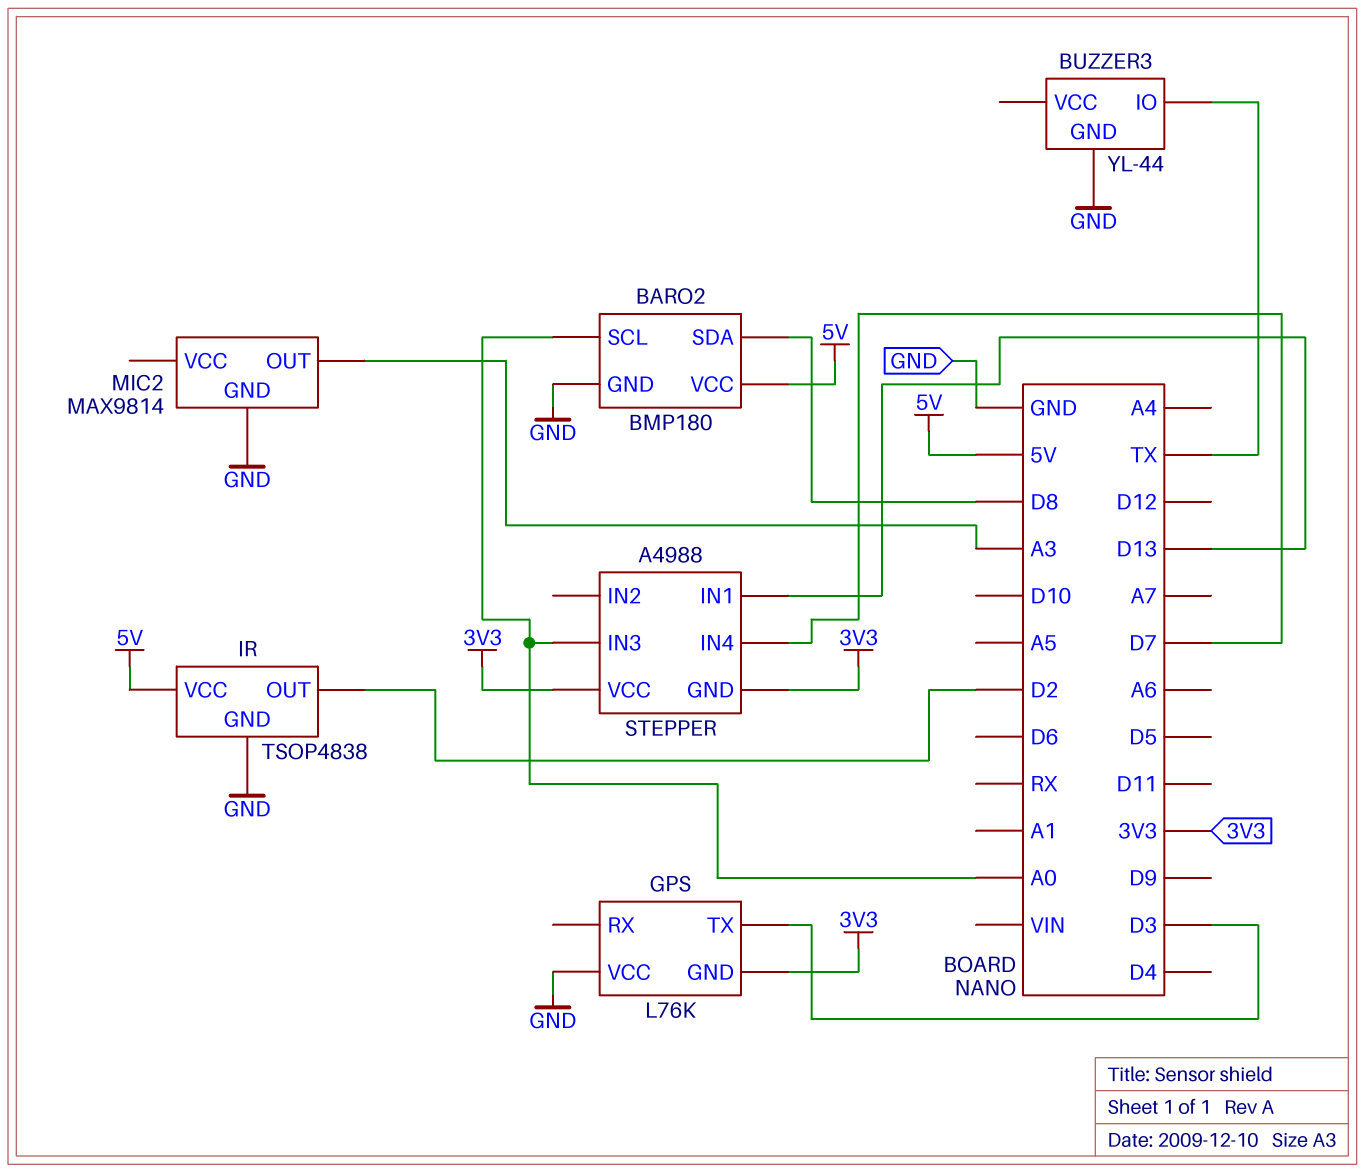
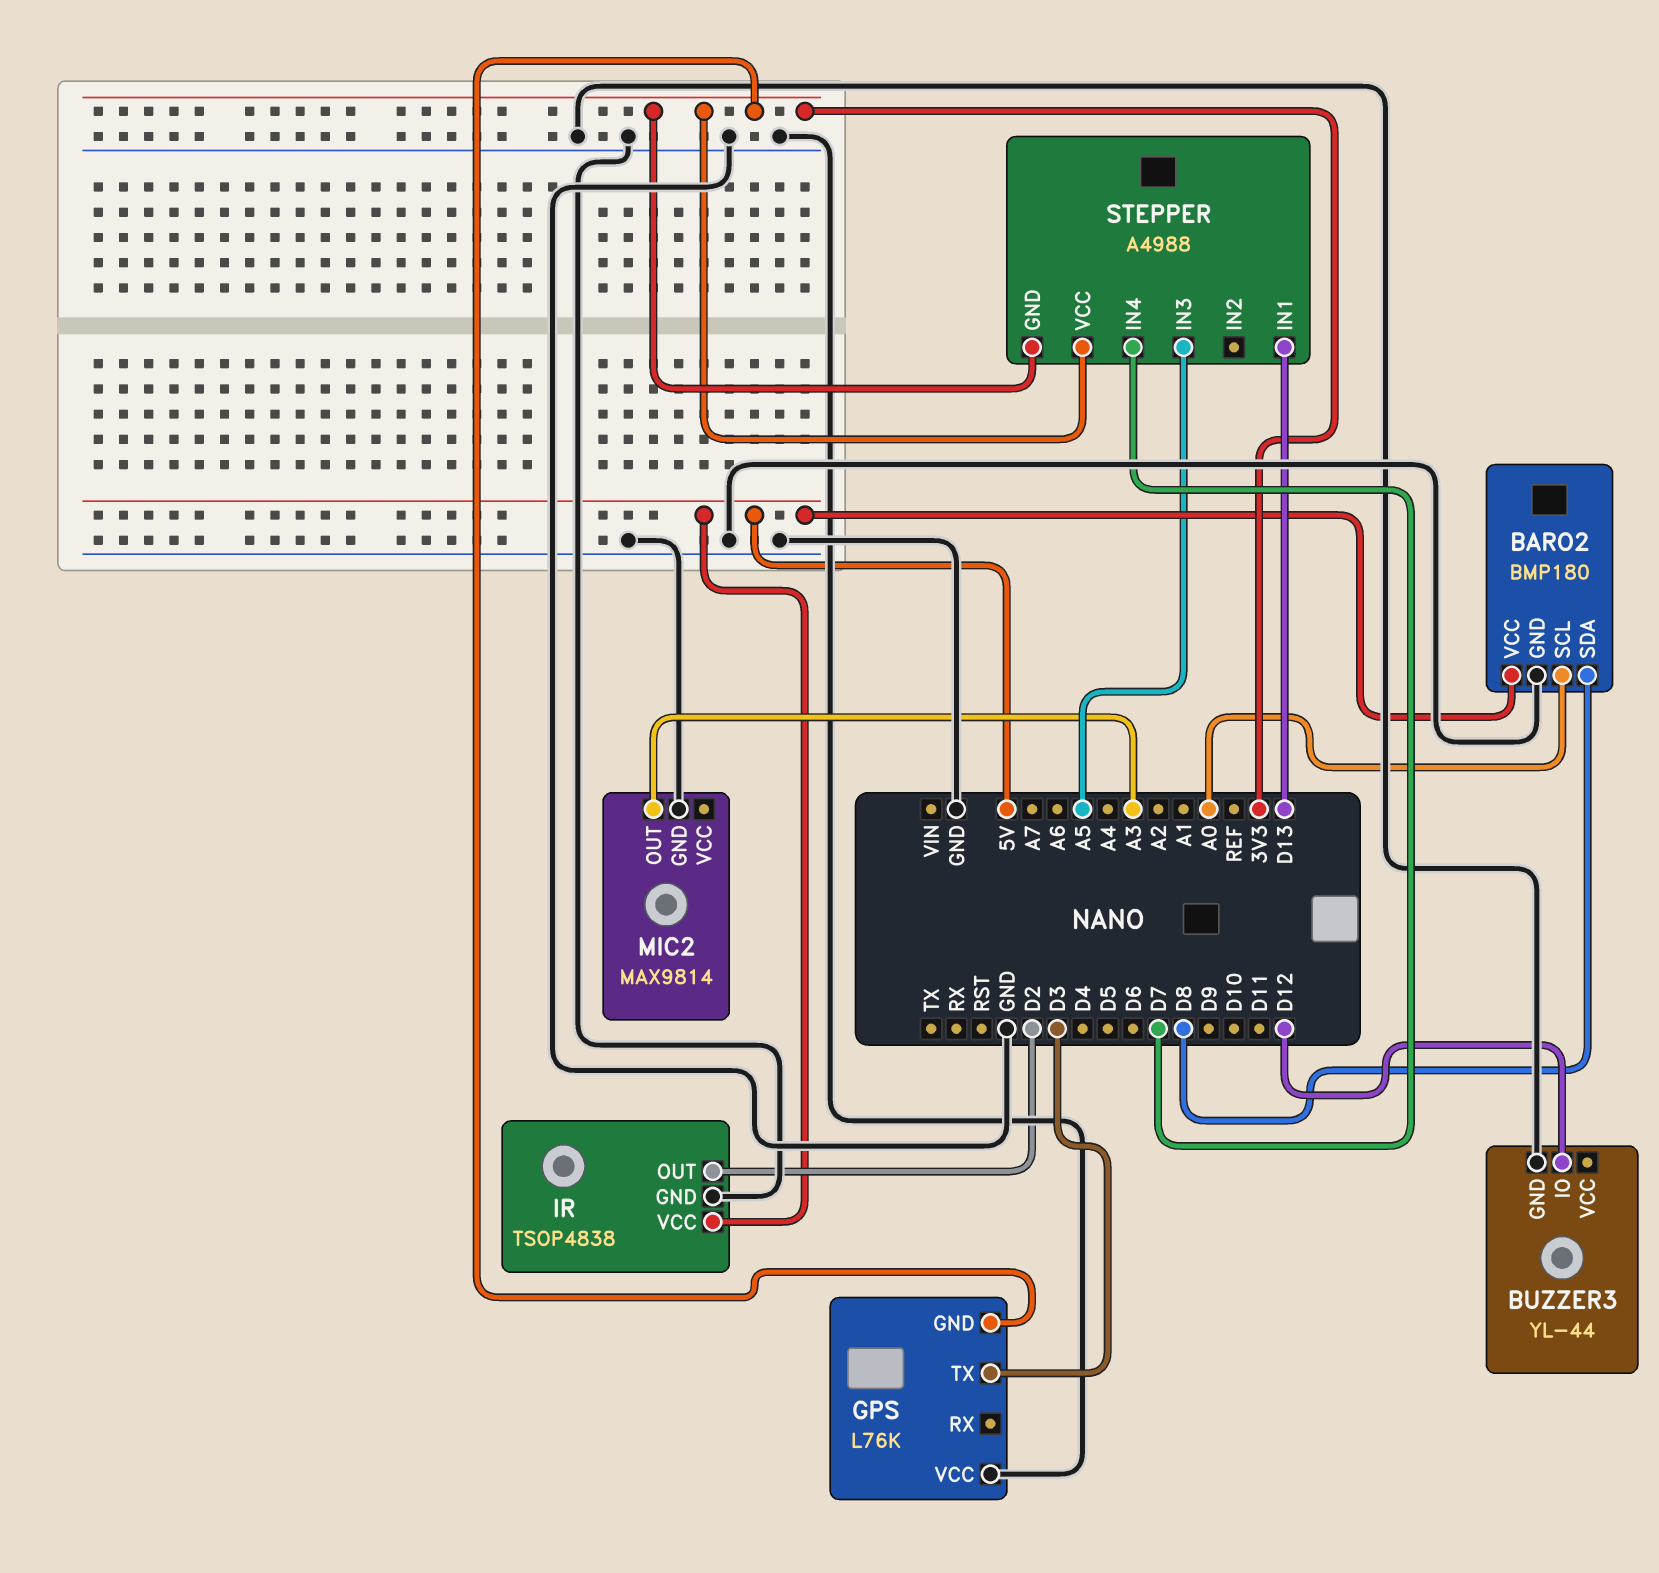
BUZZER3 pin IO: TX -> D12
STEPPER pin IN3: A0 -> A5

